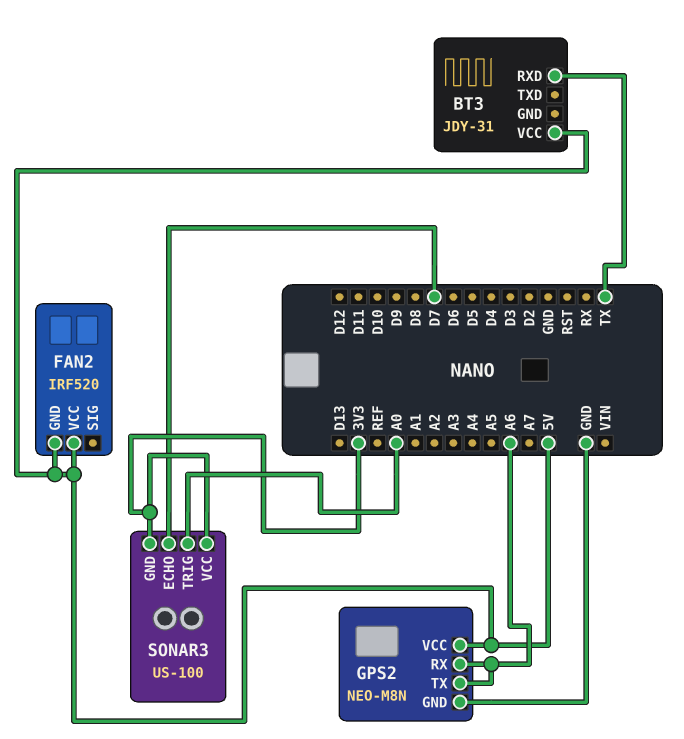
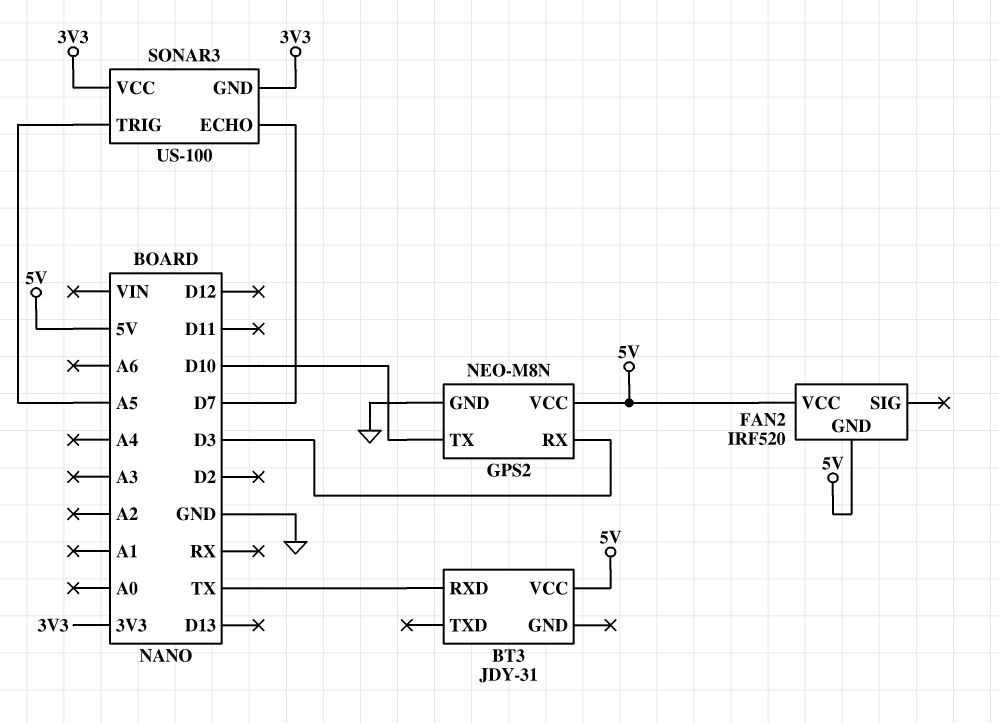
GPS2 pin RX: A6 -> D3
GPS2 pin TX: A6 -> D10
SONAR3 pin TRIG: A0 -> A5

